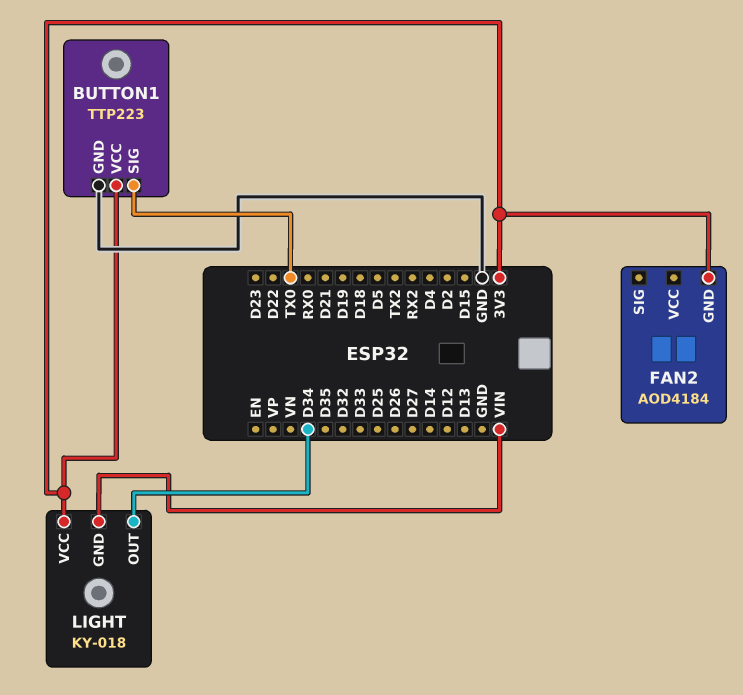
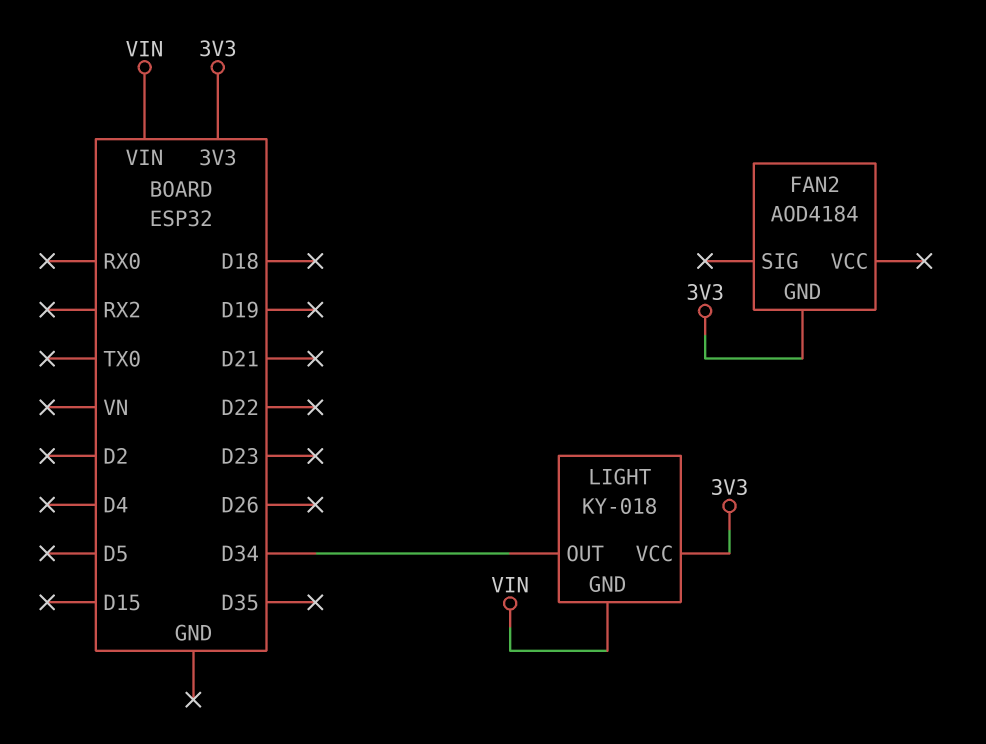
BUTTON1: TTP223 -> none
BUTTON1 pin GND: GND -> none
BUTTON1 pin SIG: TX0 -> none
BUTTON1 pin VCC: 3V3 -> none

